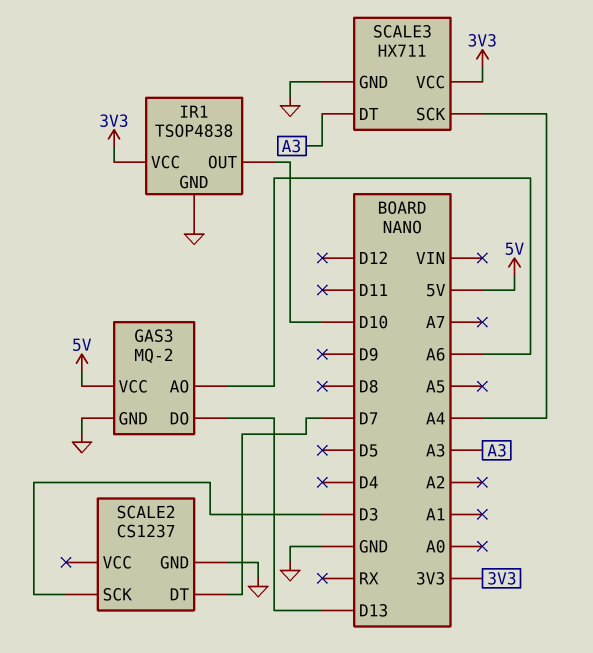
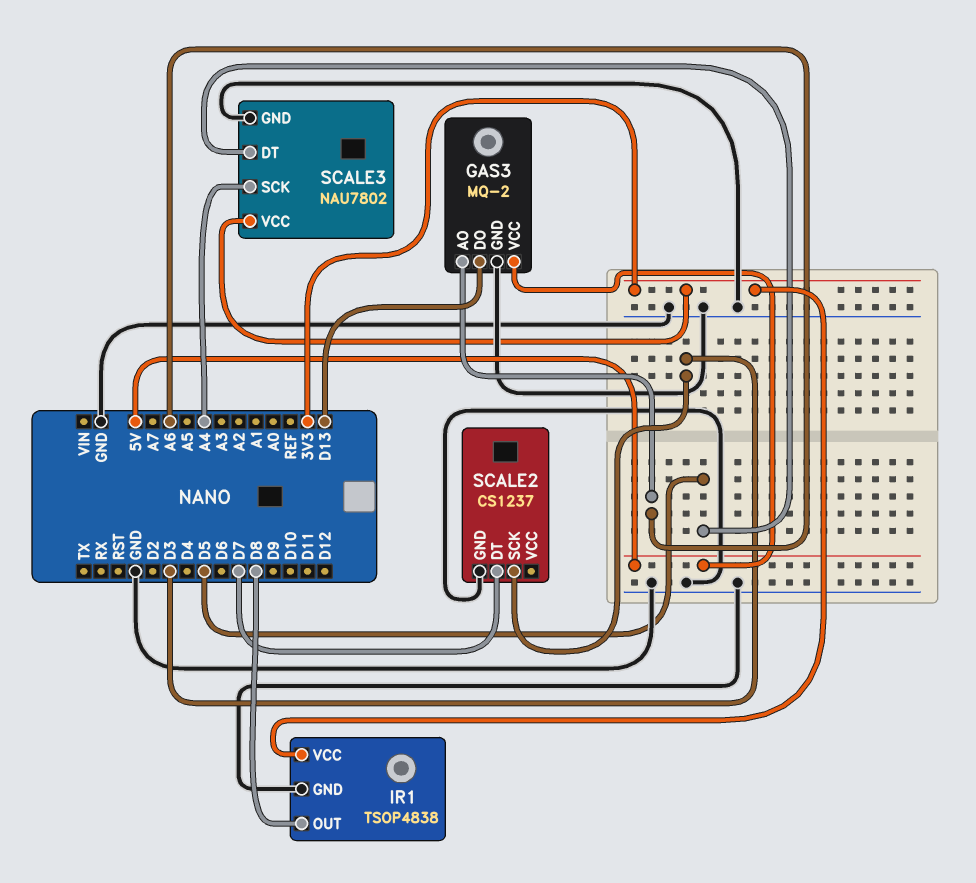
IR1 pin OUT: D10 -> D8
SCALE3: HX711 -> NAU7802
SCALE3 pin DT: A3 -> D5

